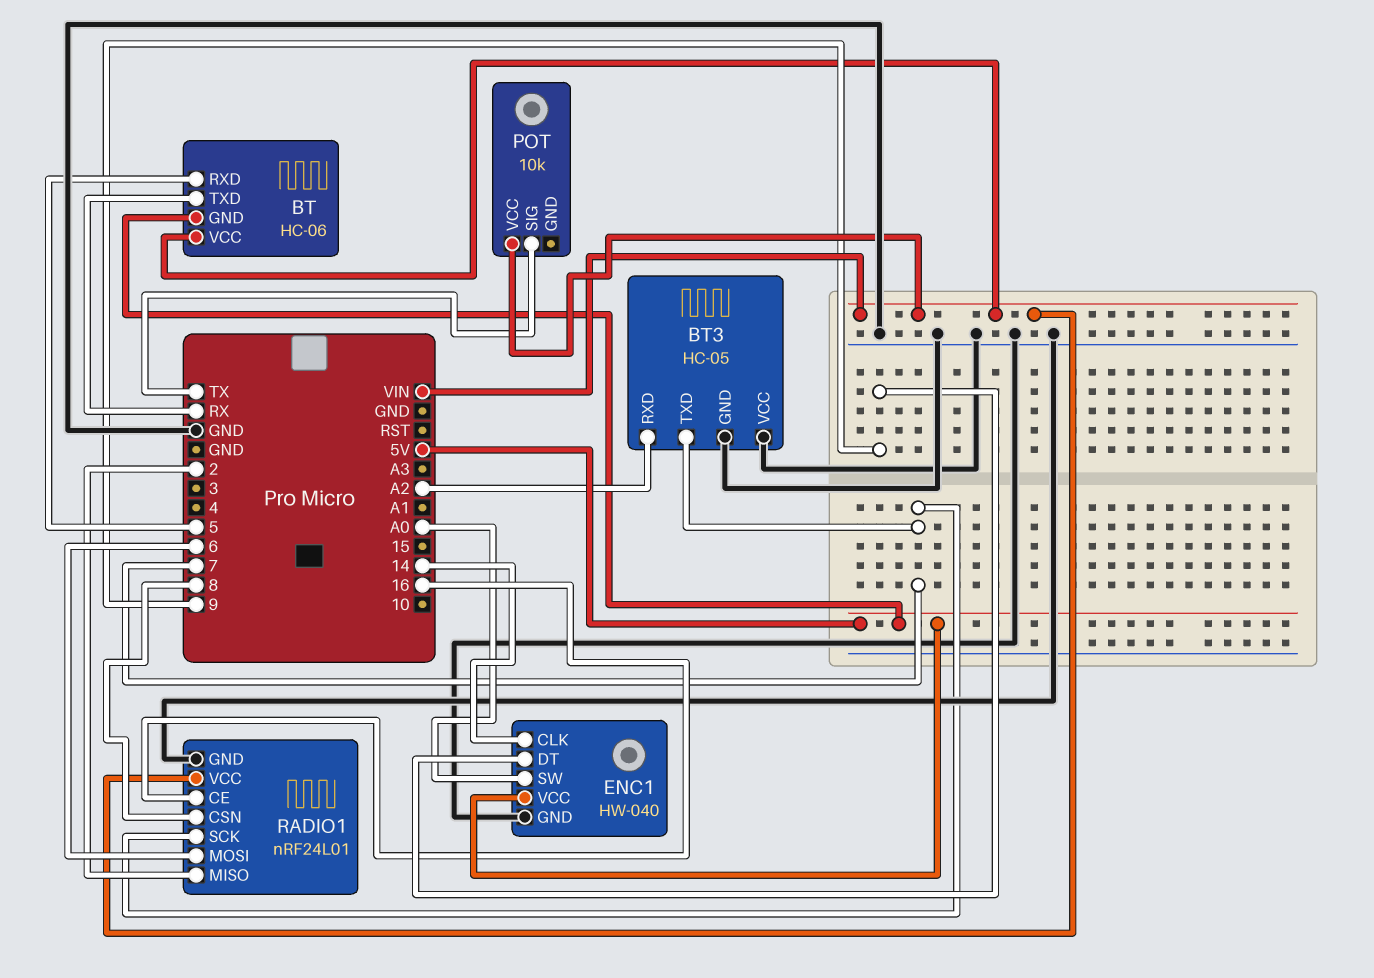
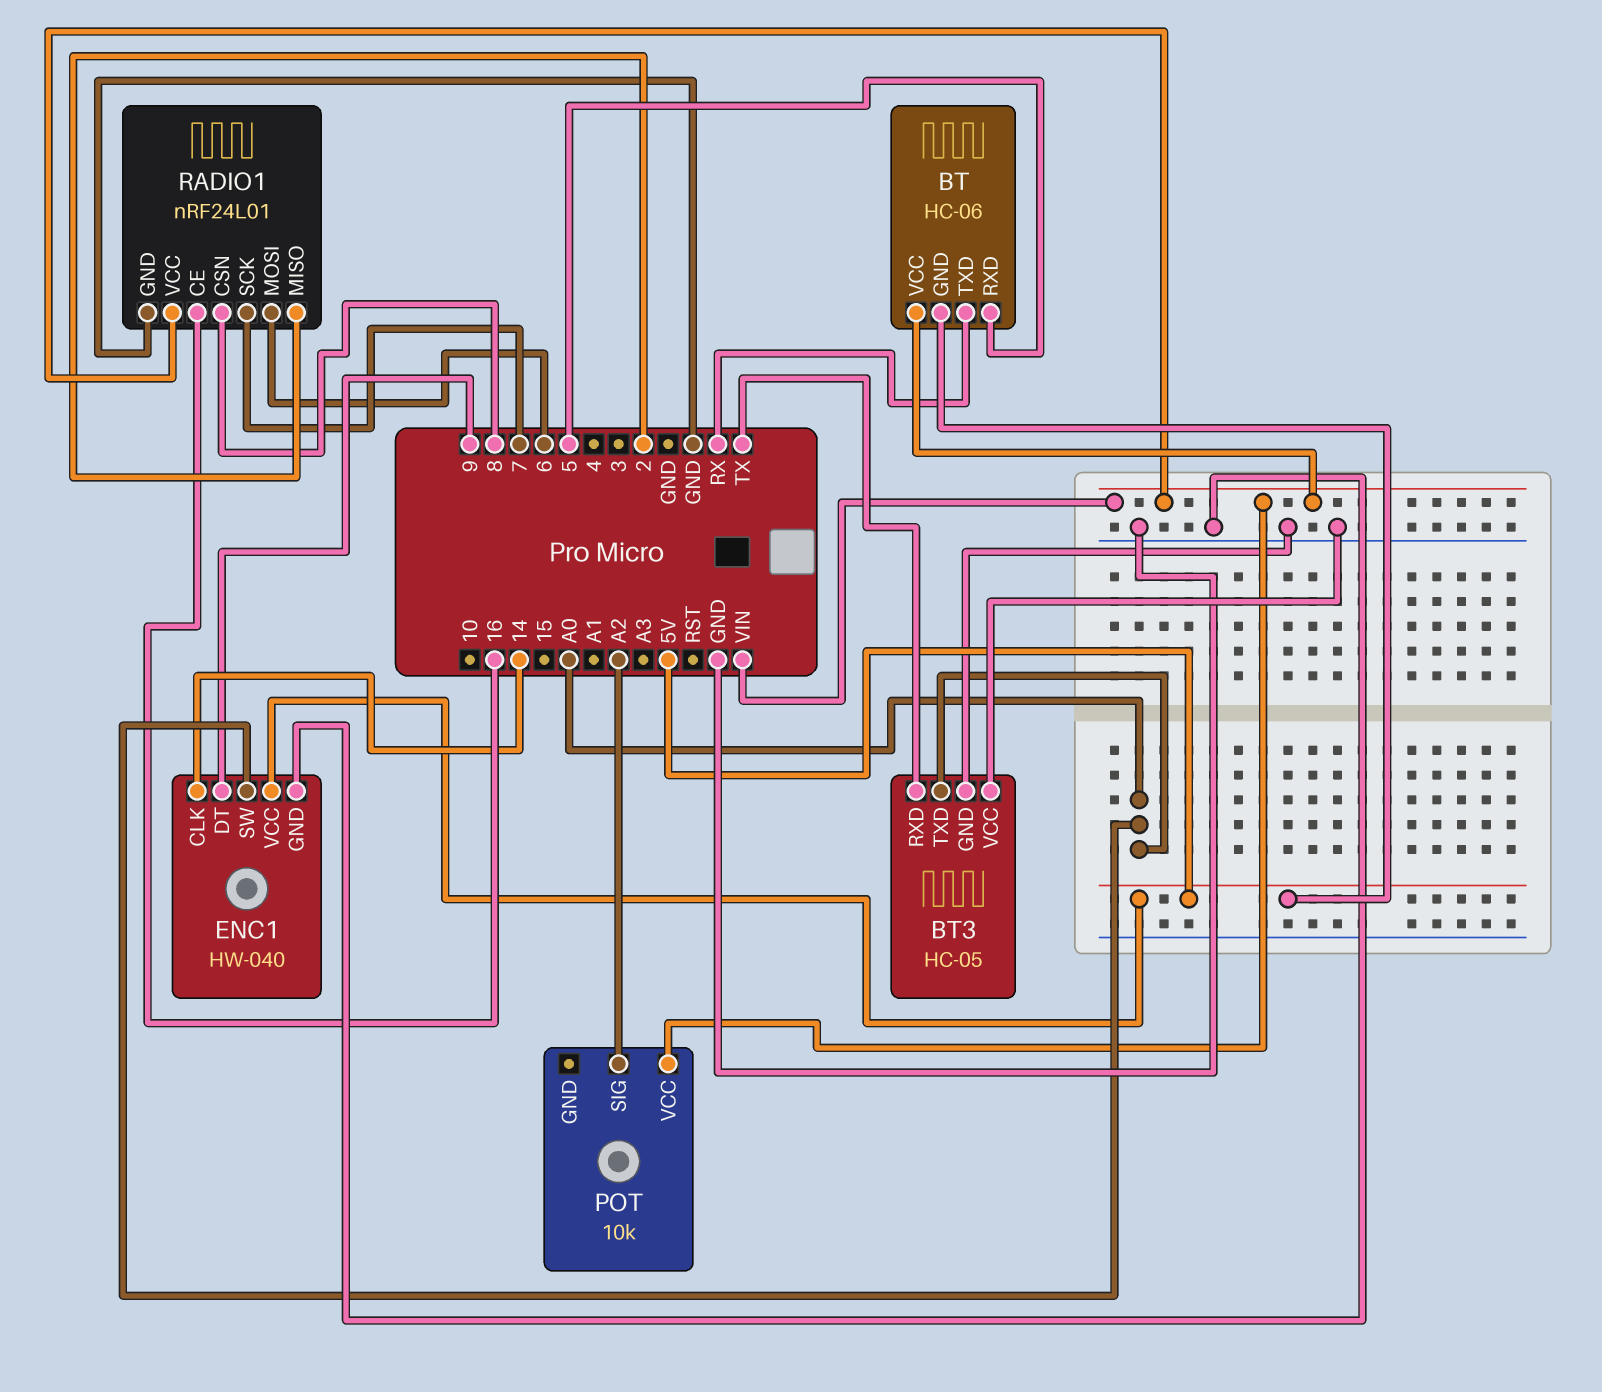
BT3 pin RXD: A2 -> TX
BT3 pin TXD: 7 -> A0
POT pin SIG: TX -> A2

